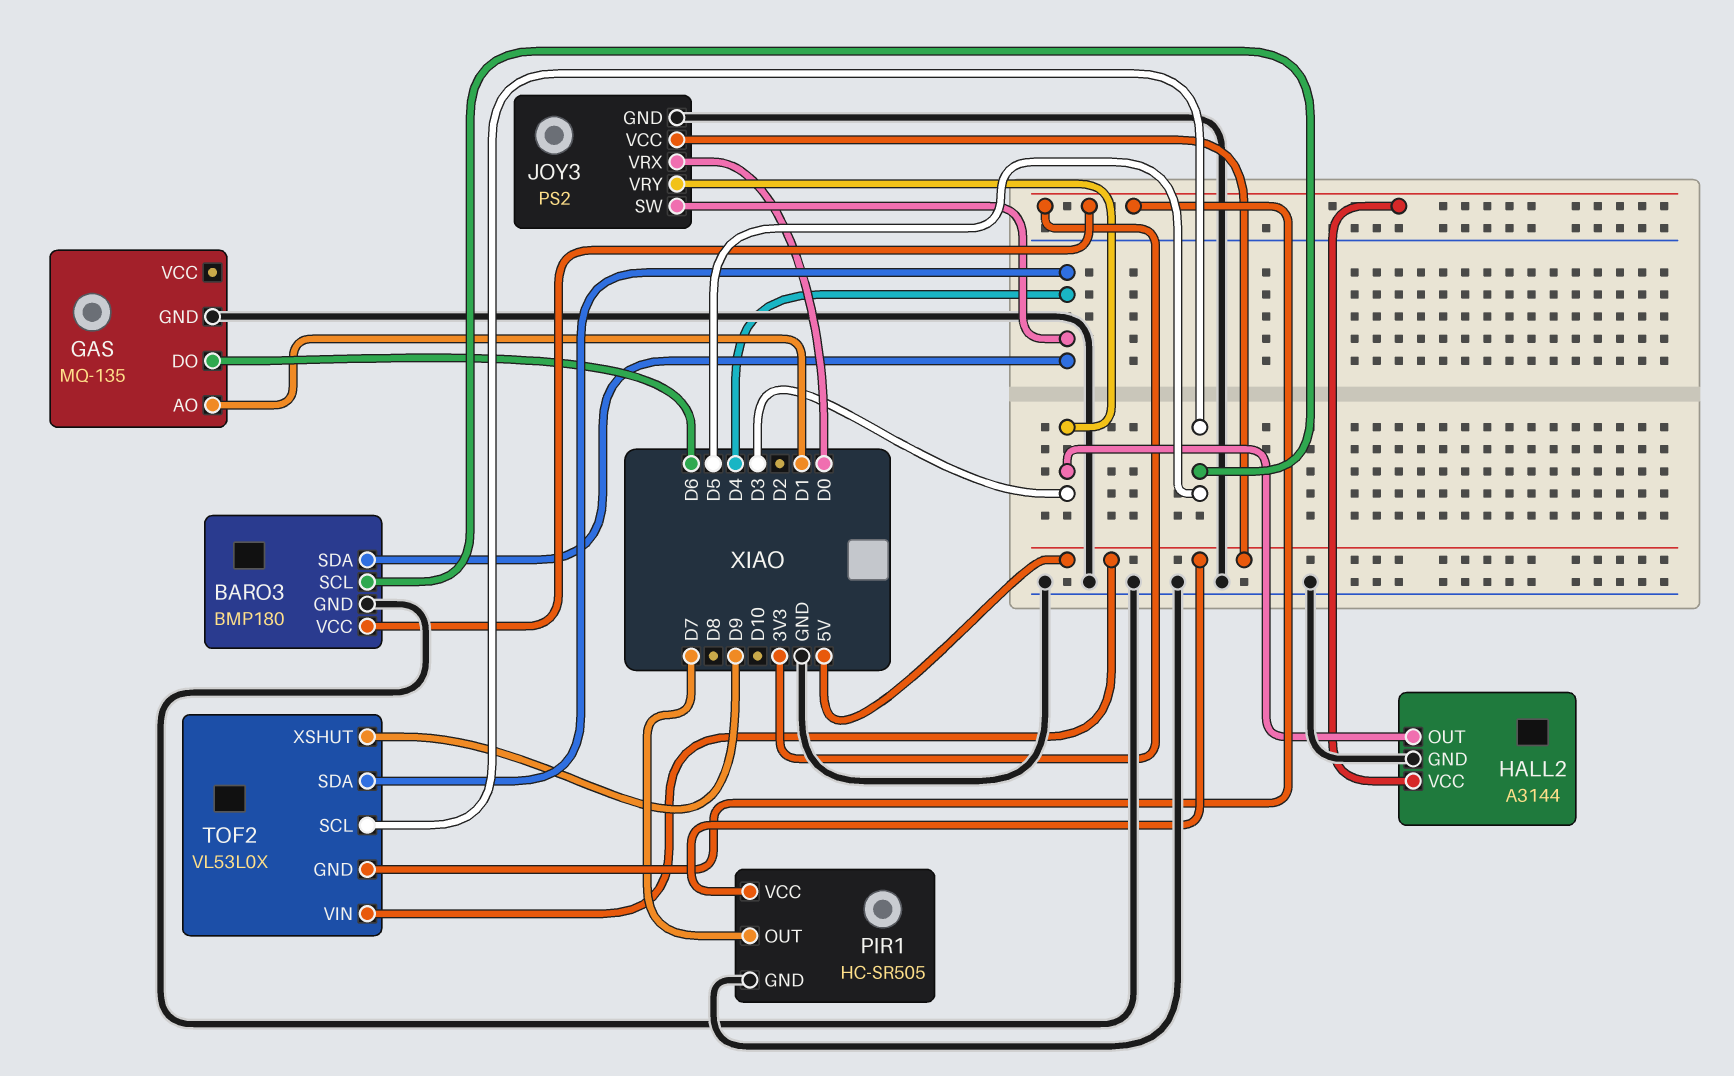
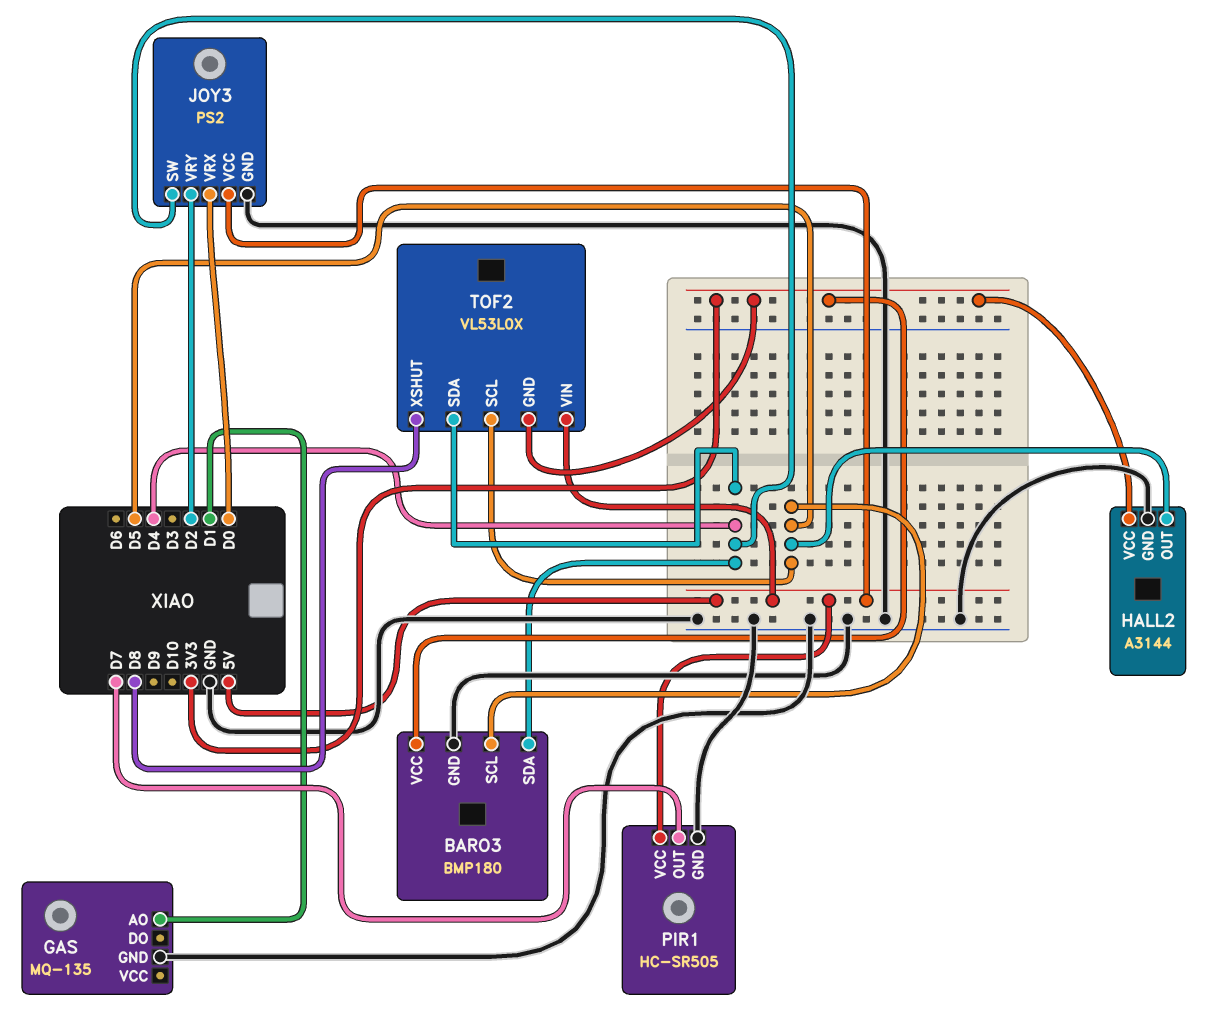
GAS pin DO: D6 -> none
HALL2 pin OUT: D3 -> D5
JOY3 pin VRY: D3 -> D2
TOF2 pin XSHUT: D9 -> D8

